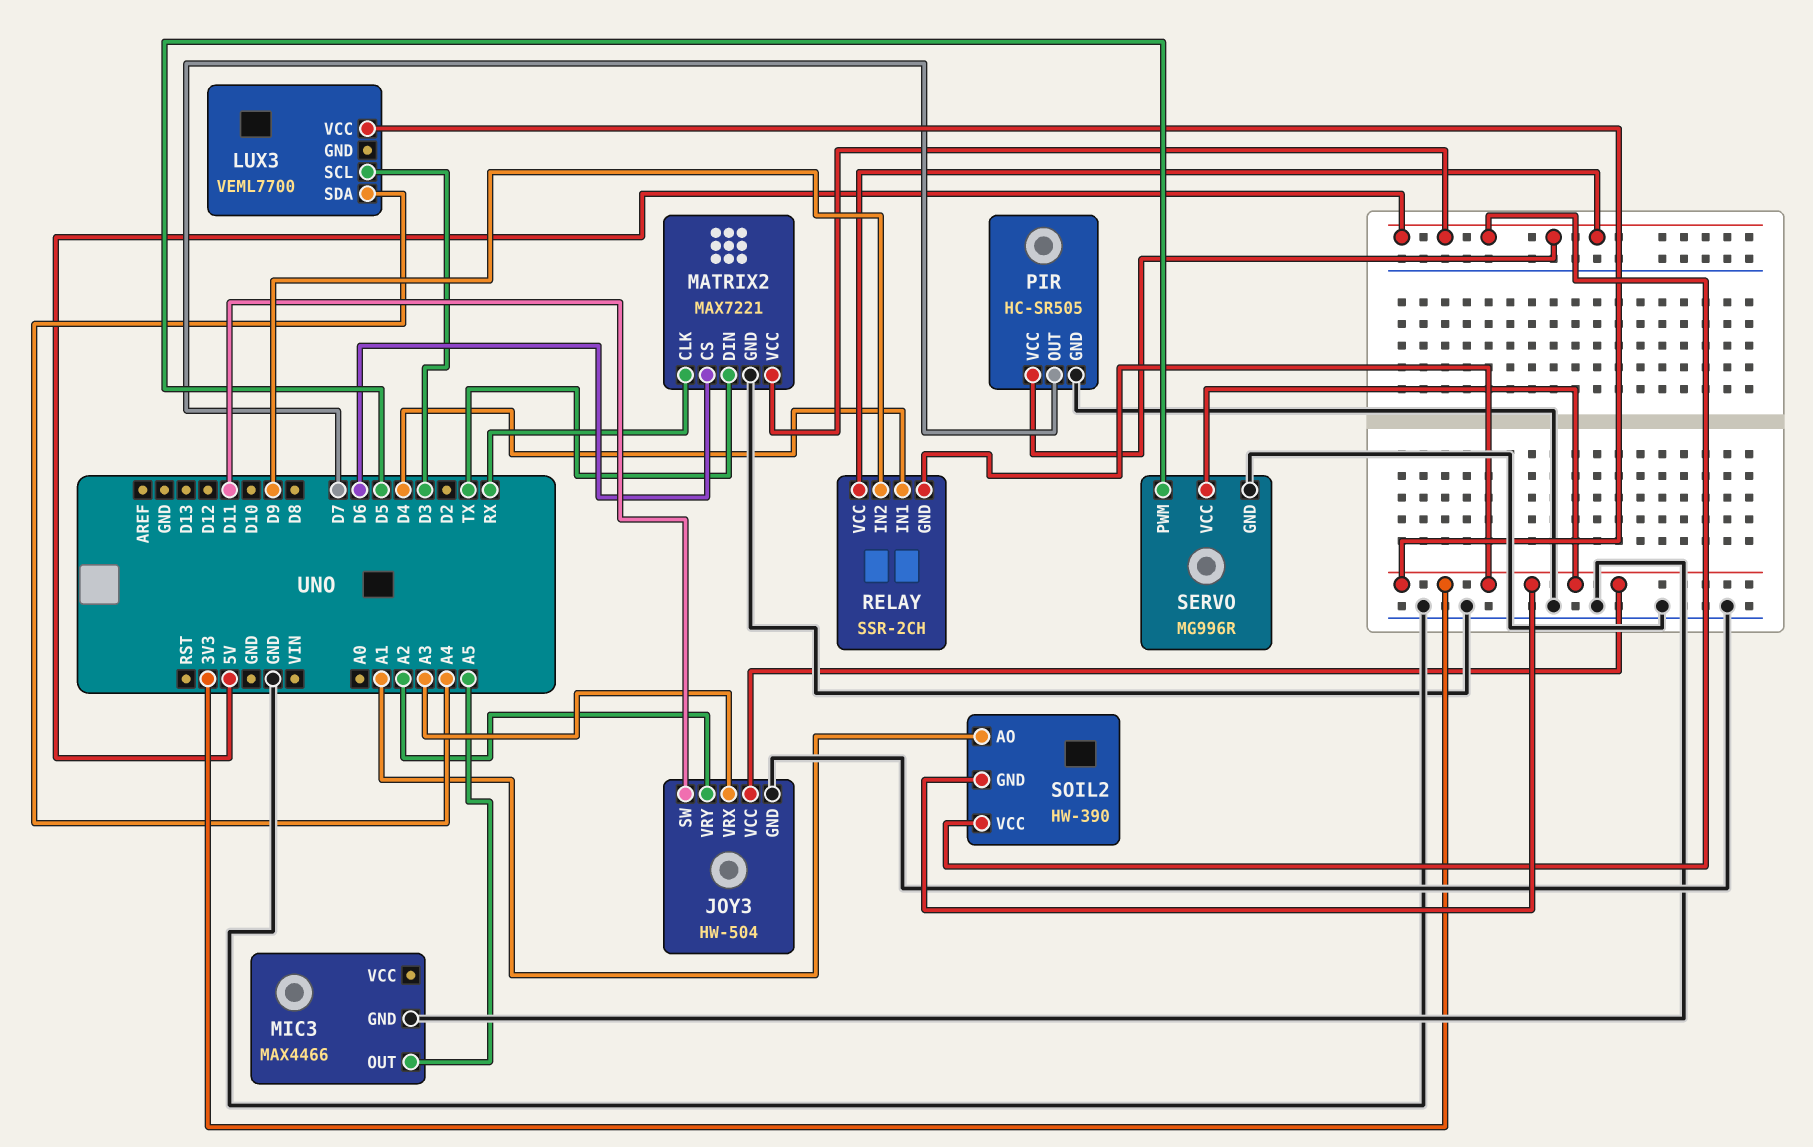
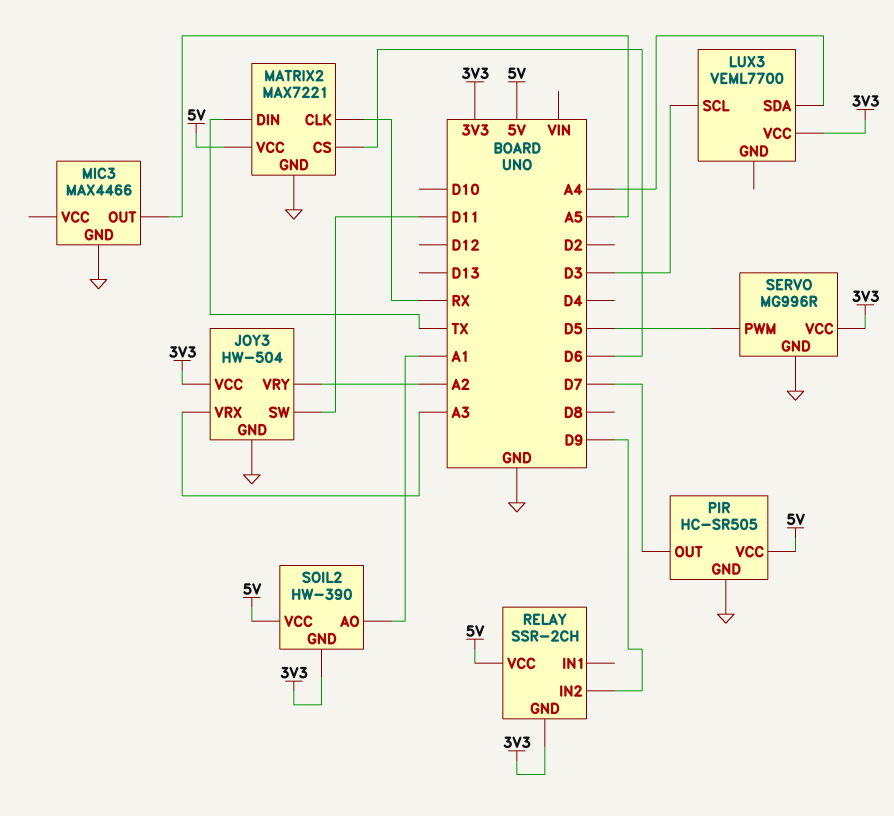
RELAY pin IN1: D4 -> none

